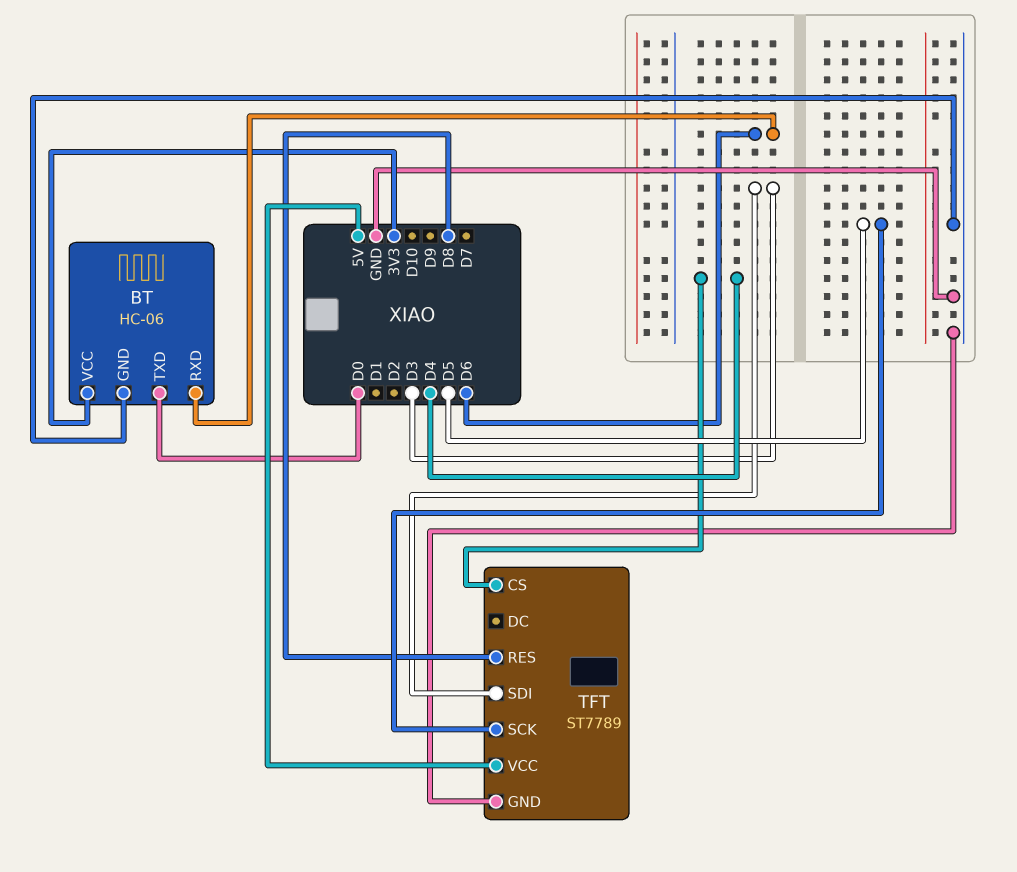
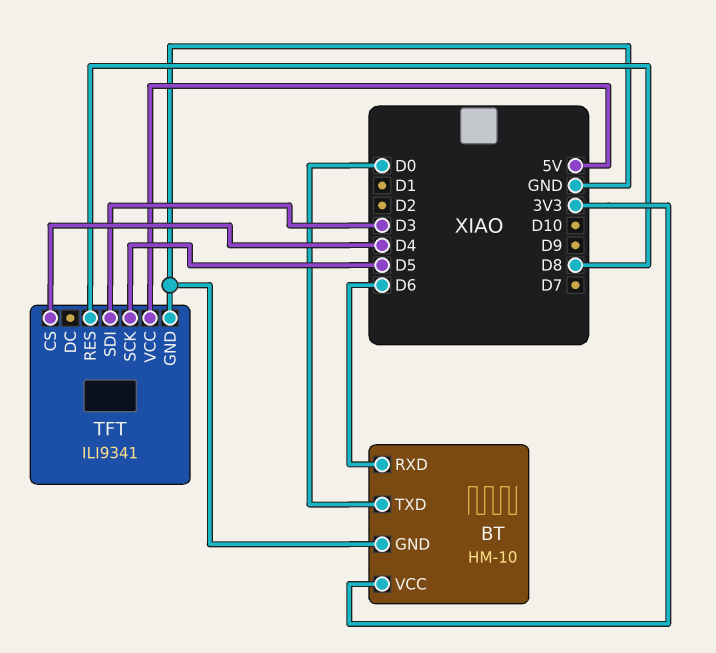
BT: HC-06 -> HM-10
TFT: ST7789 -> ILI9341

